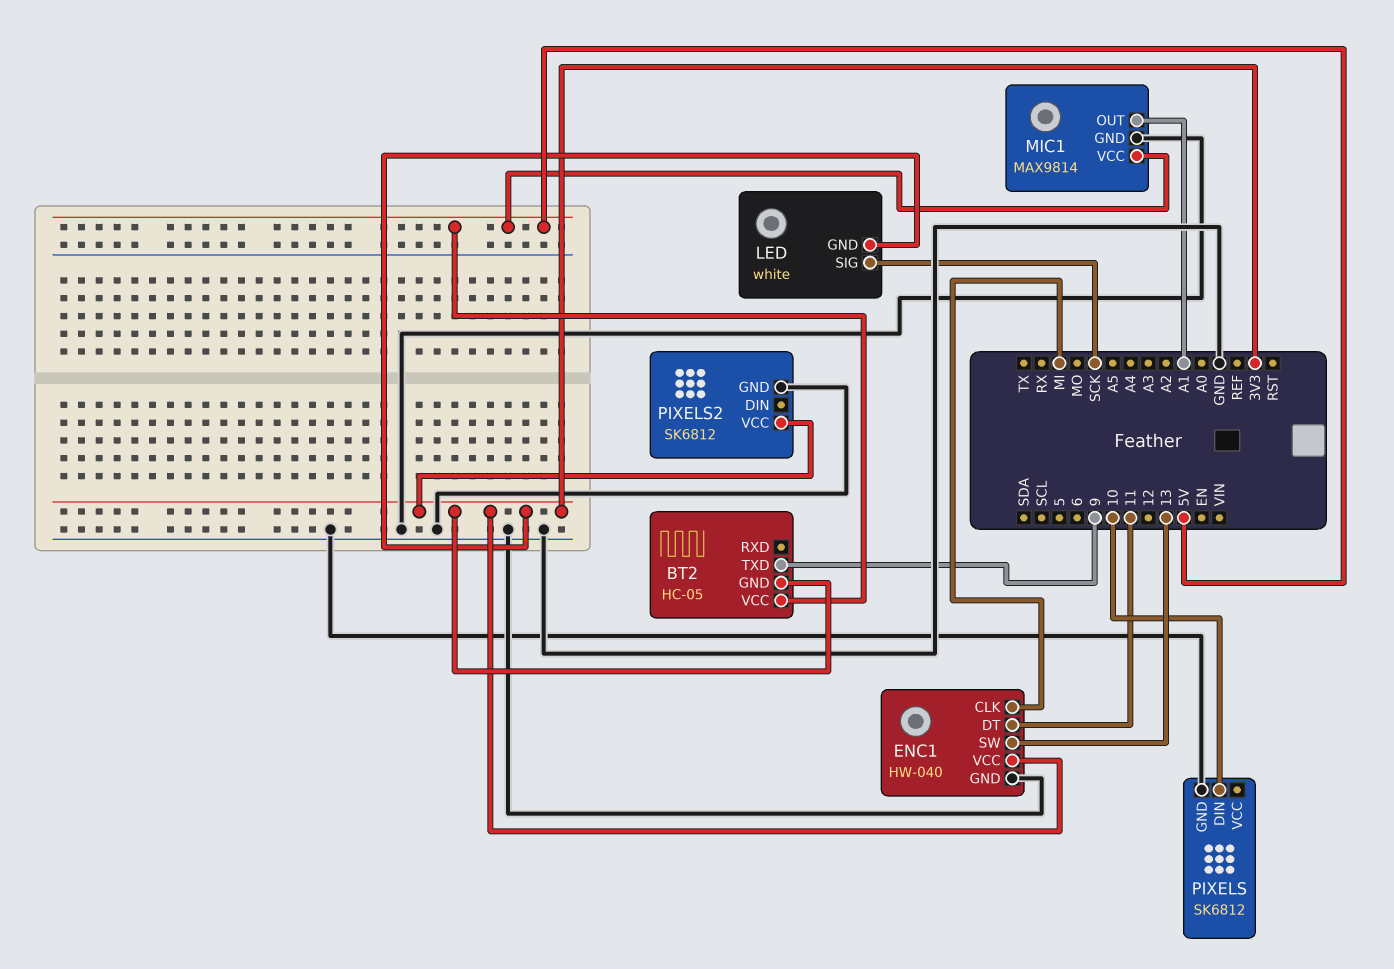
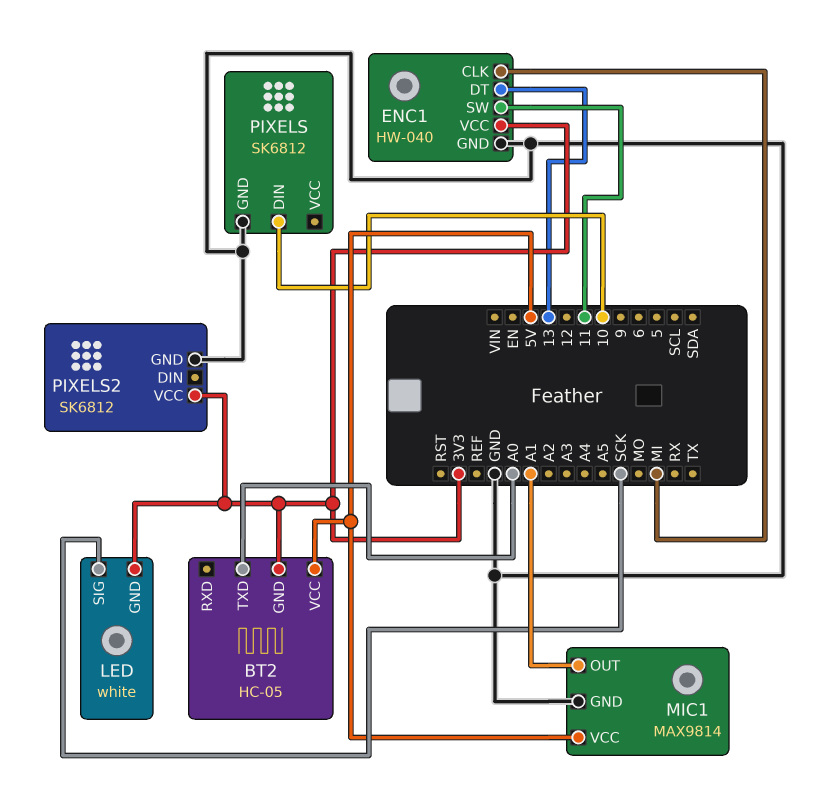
BT2 pin TXD: 9 -> A0
ENC1 pin DT: 11 -> 13
ENC1 pin SW: 13 -> 11

